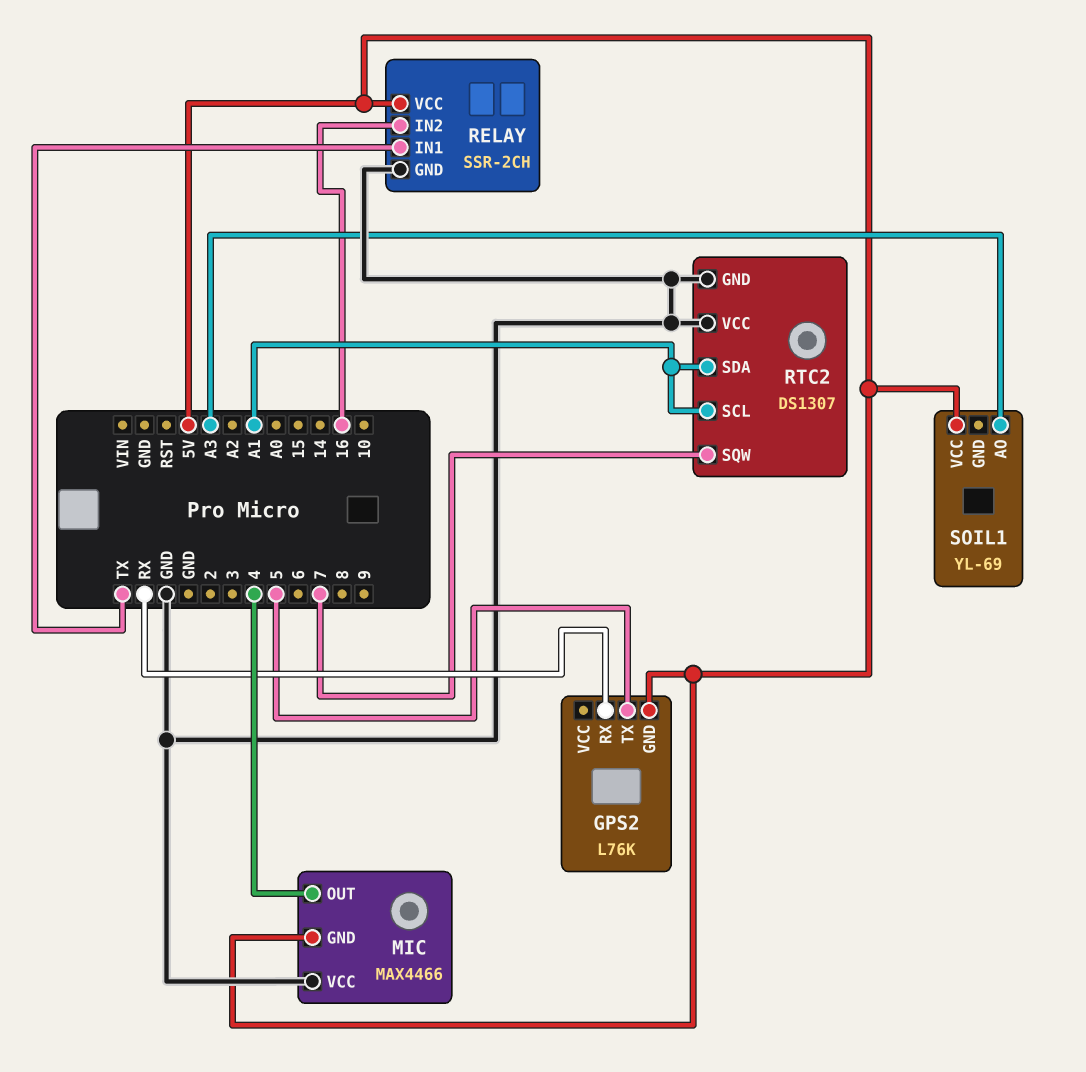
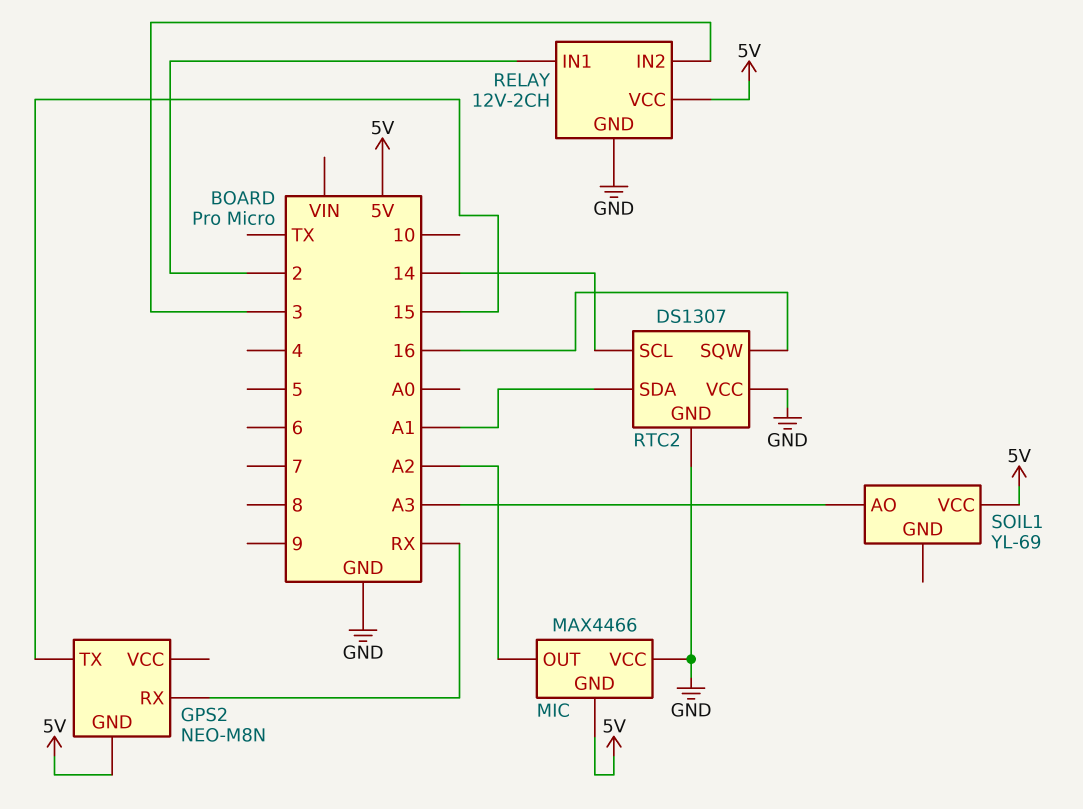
GPS2: L76K -> NEO-M8N
GPS2 pin TX: 5 -> 15
MIC pin OUT: 4 -> A2
RELAY: SSR-2CH -> 12V-2CH
RELAY pin IN1: TX -> 2
RELAY pin IN2: 16 -> 3
RTC2 pin SCL: A1 -> 14
RTC2 pin SQW: 7 -> 16

